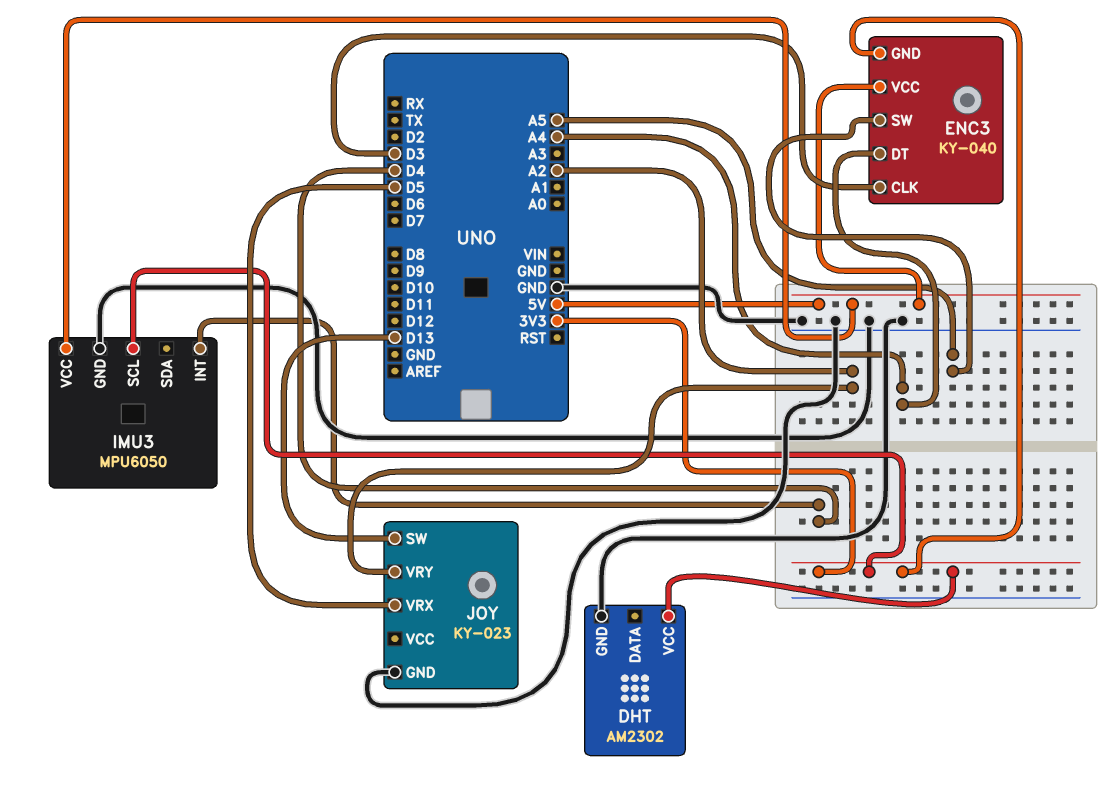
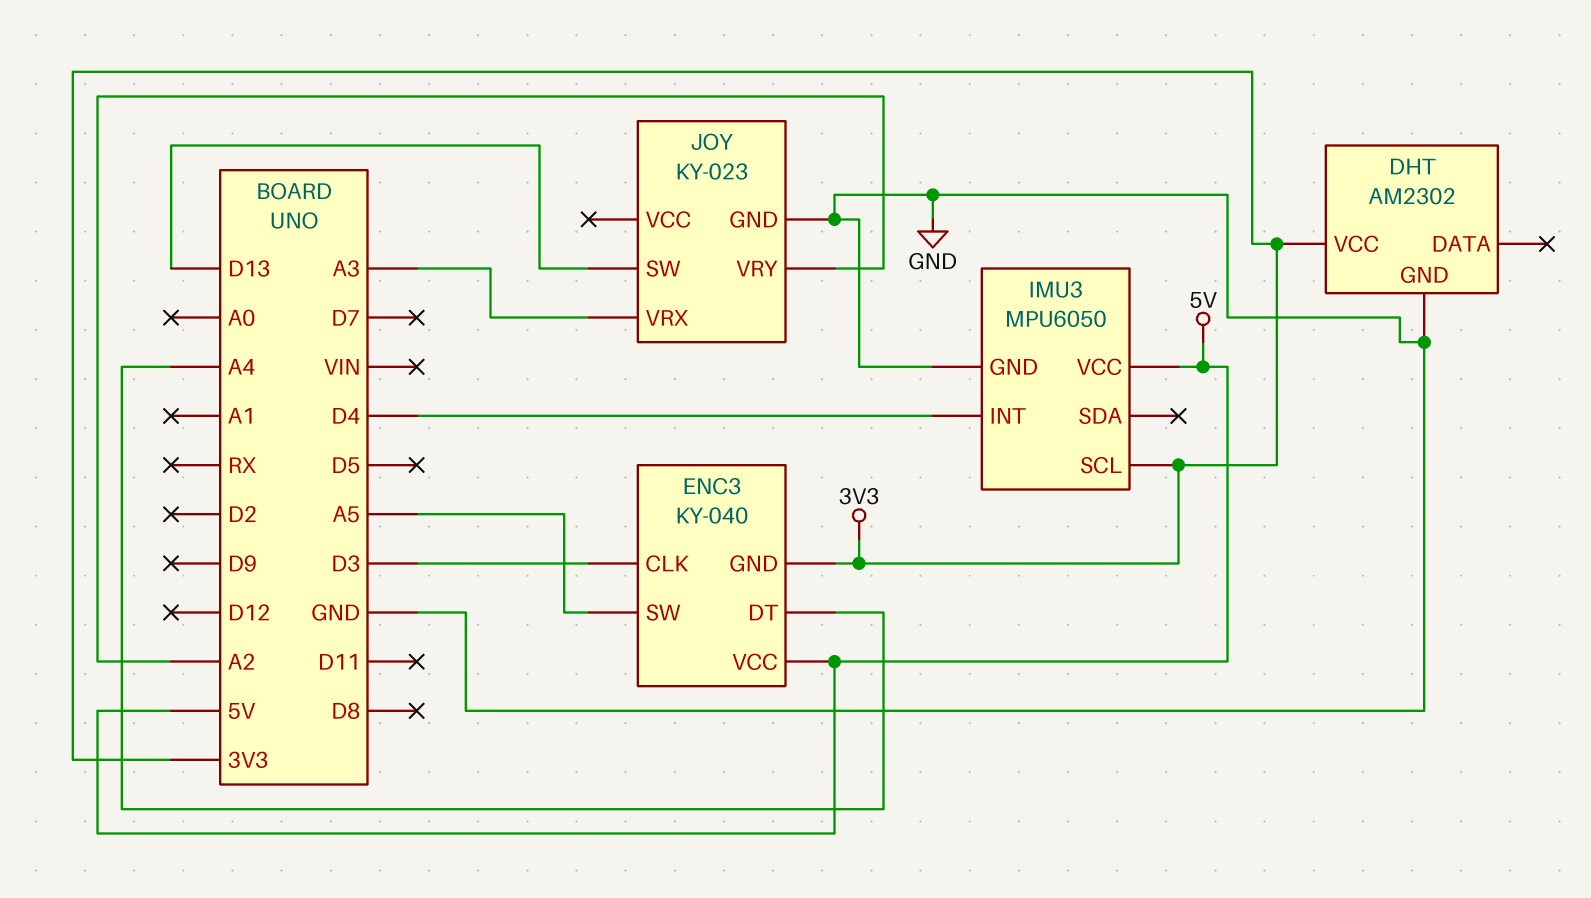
JOY pin VRX: D5 -> A3

